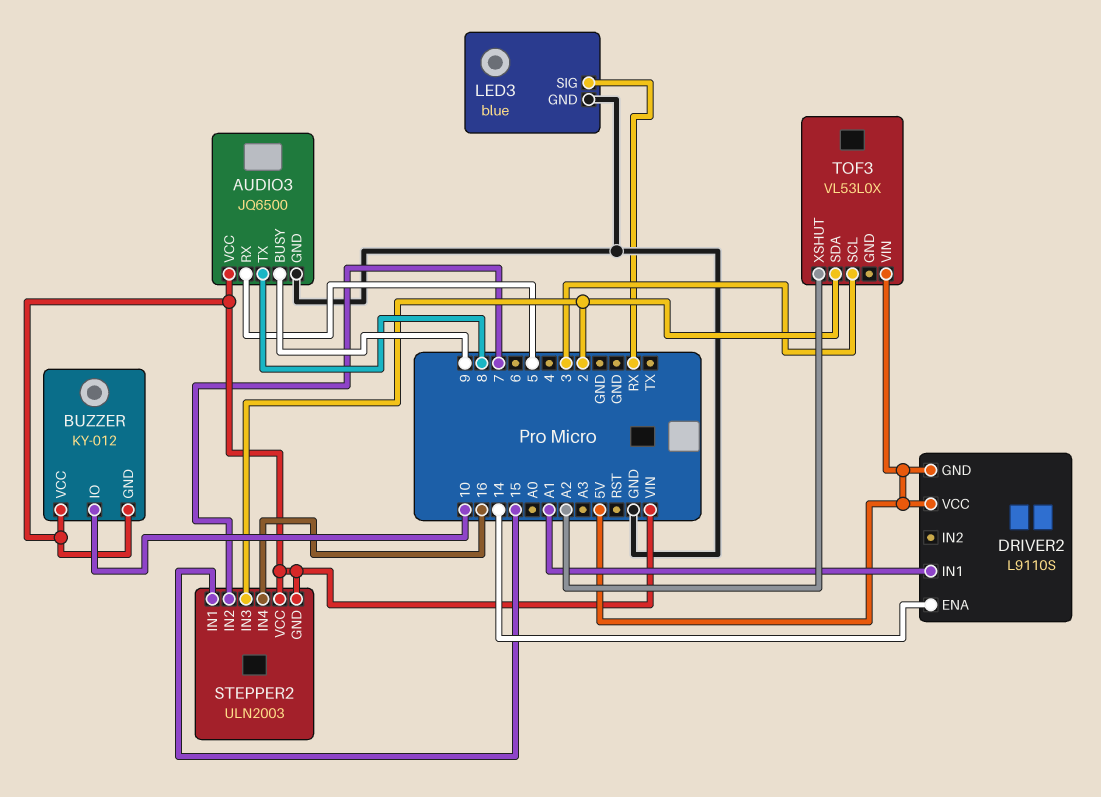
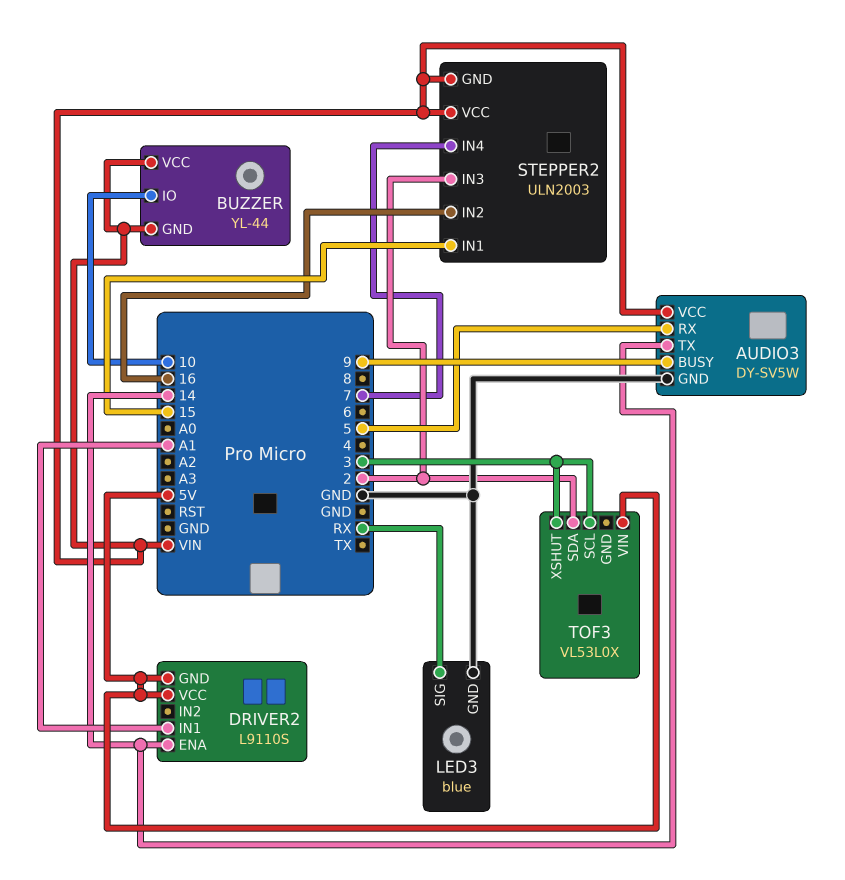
AUDIO3: JQ6500 -> DY-SV5W
AUDIO3 pin TX: 8 -> 14
BUZZER: KY-012 -> YL-44
STEPPER2 pin IN2: 7 -> 16
STEPPER2 pin IN4: 16 -> 7
TOF3 pin XSHUT: A2 -> 3

